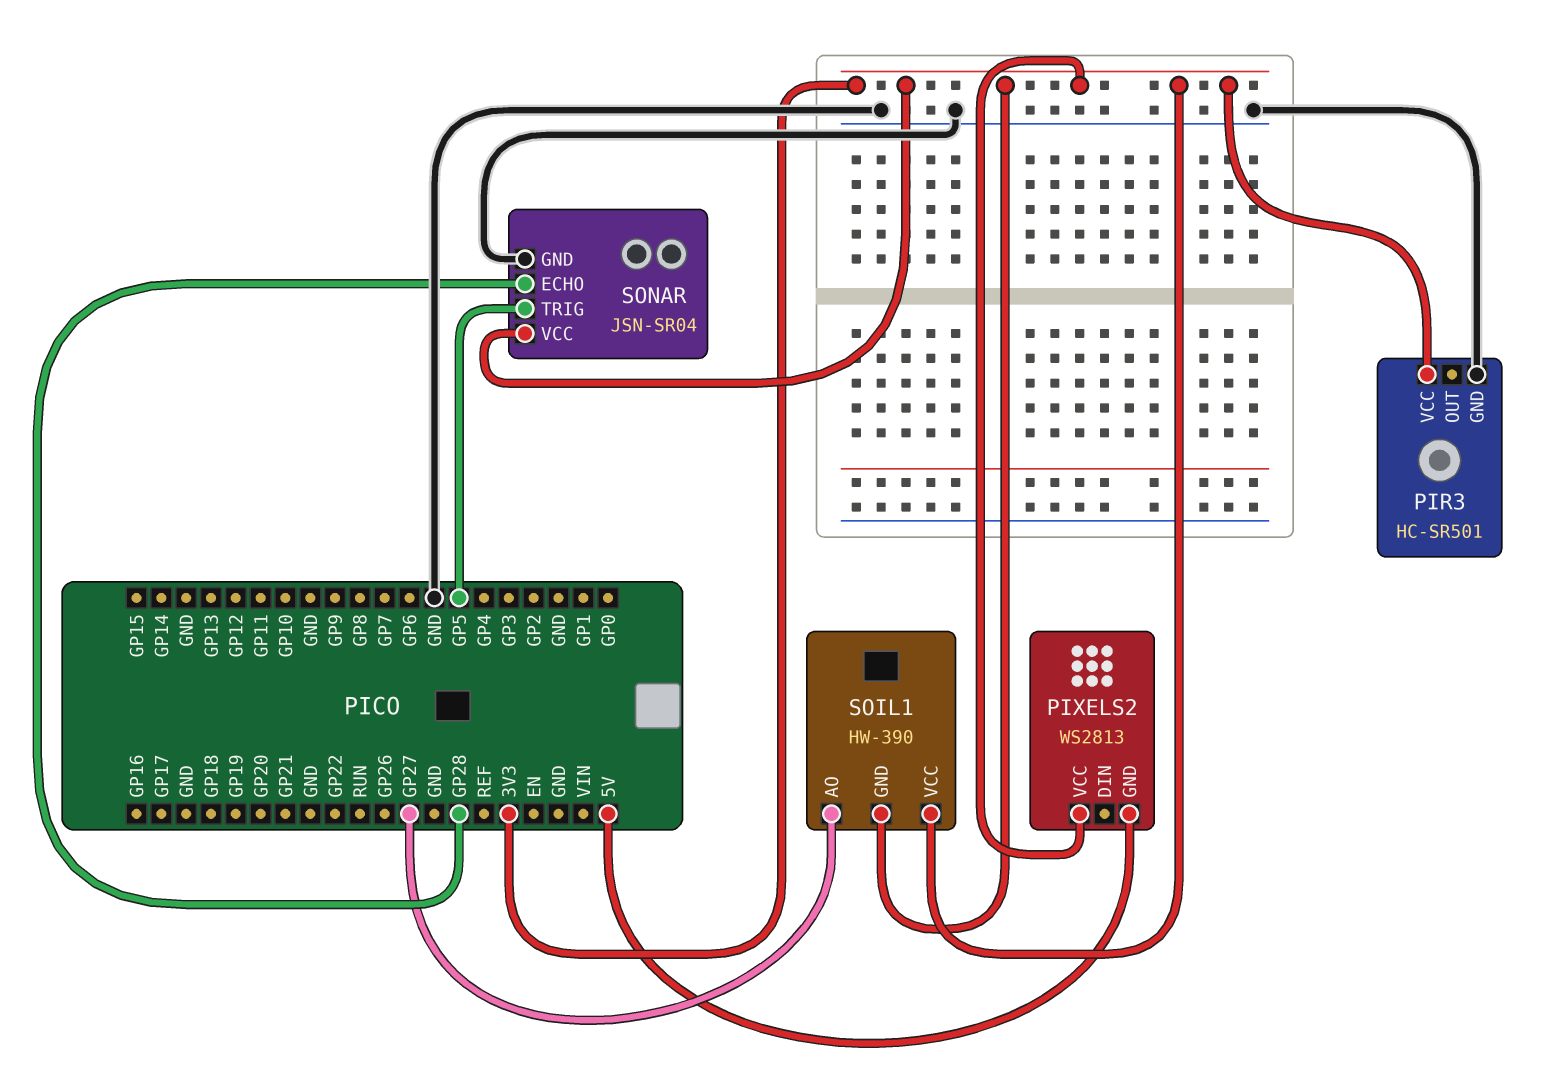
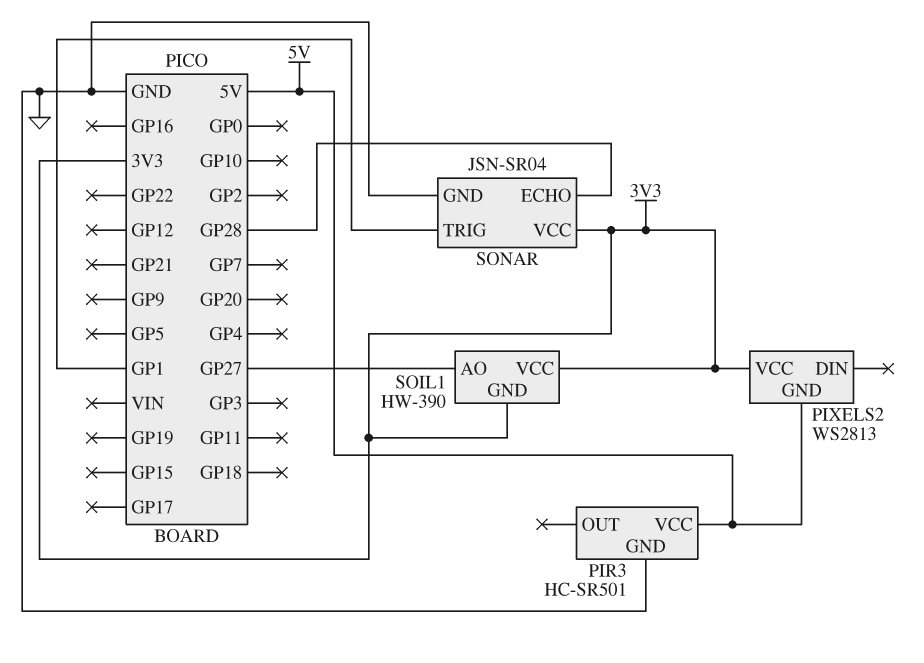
PIR3 pin VCC: 3V3 -> 5V
SONAR pin TRIG: GP5 -> GP1

